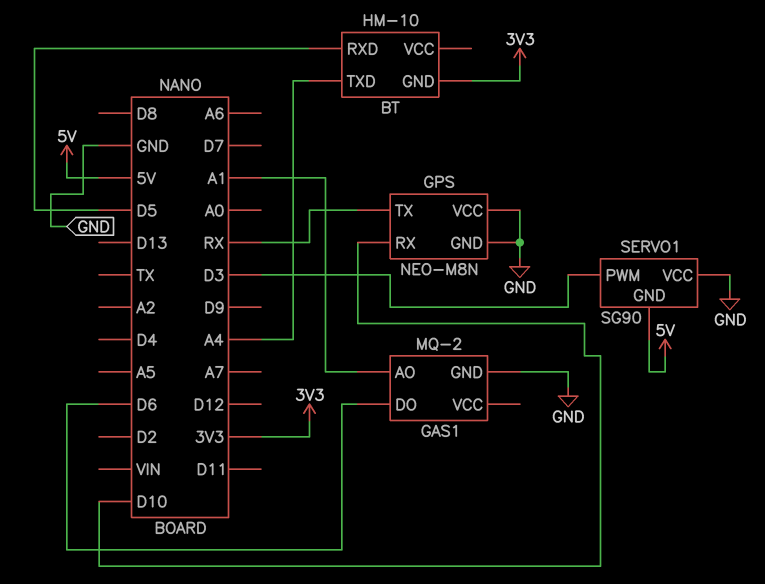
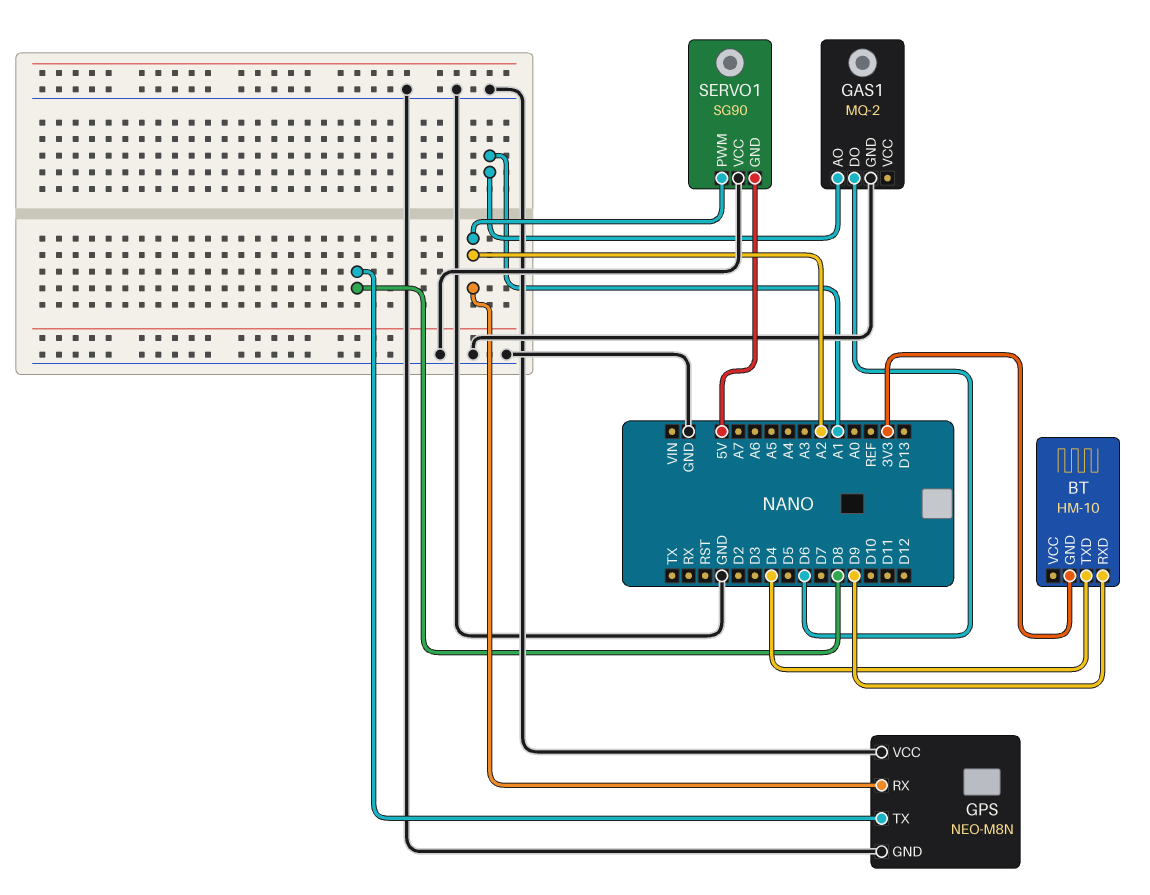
BT pin RXD: D5 -> D9
BT pin TXD: A4 -> D4
GPS pin RX: D10 -> A2
GPS pin TX: RX -> D8
SERVO1 pin PWM: D3 -> A2

